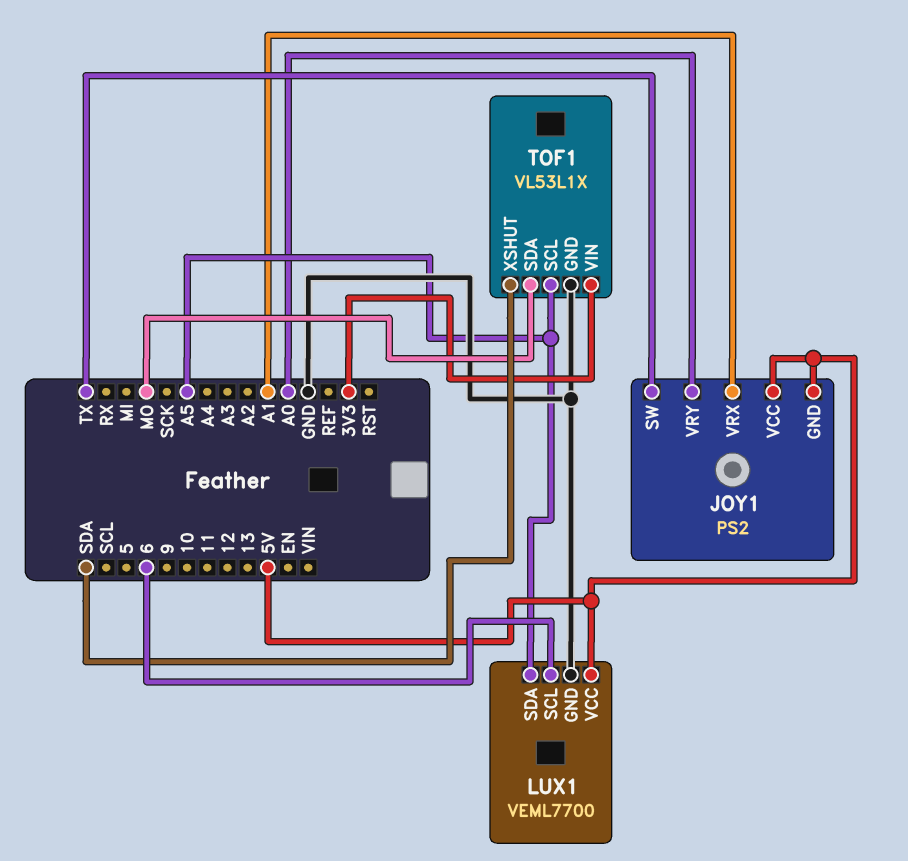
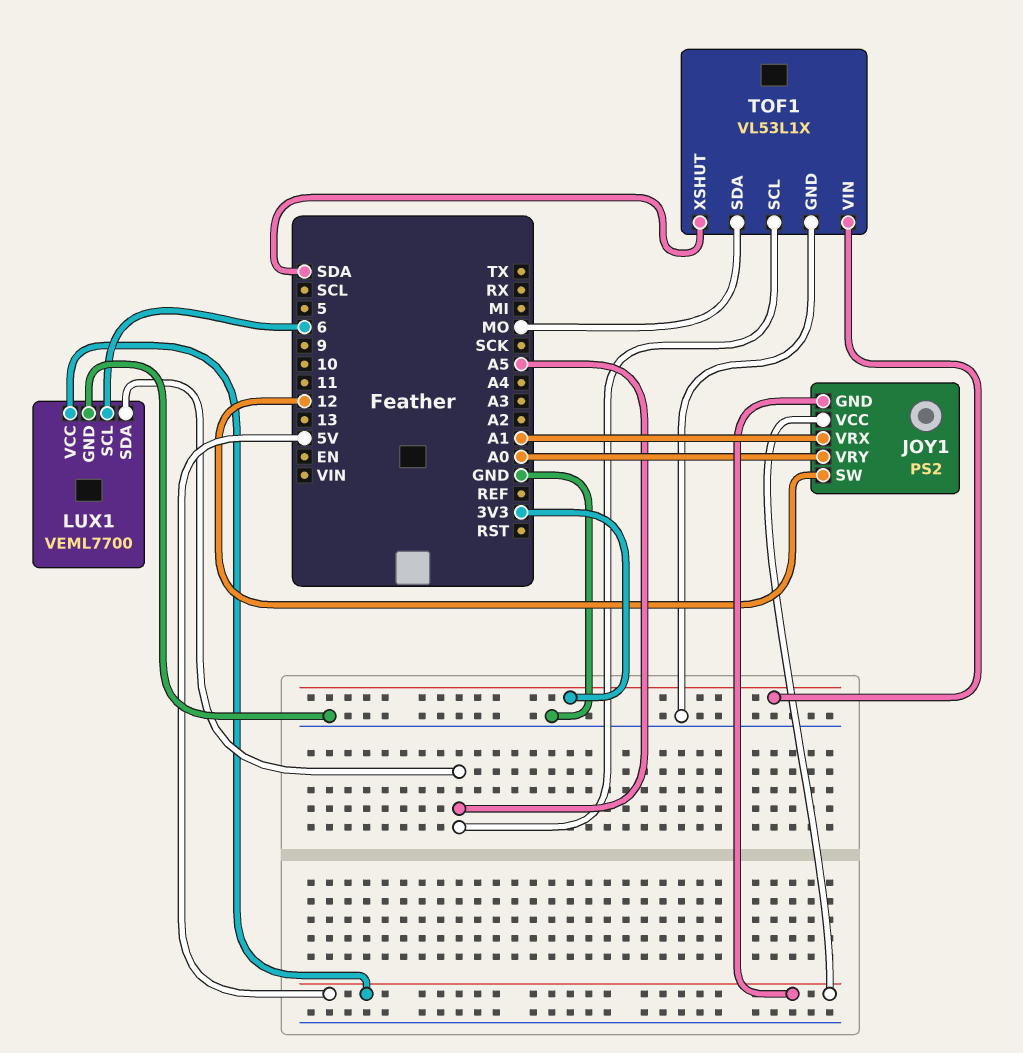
JOY1 pin SW: TX -> 12

